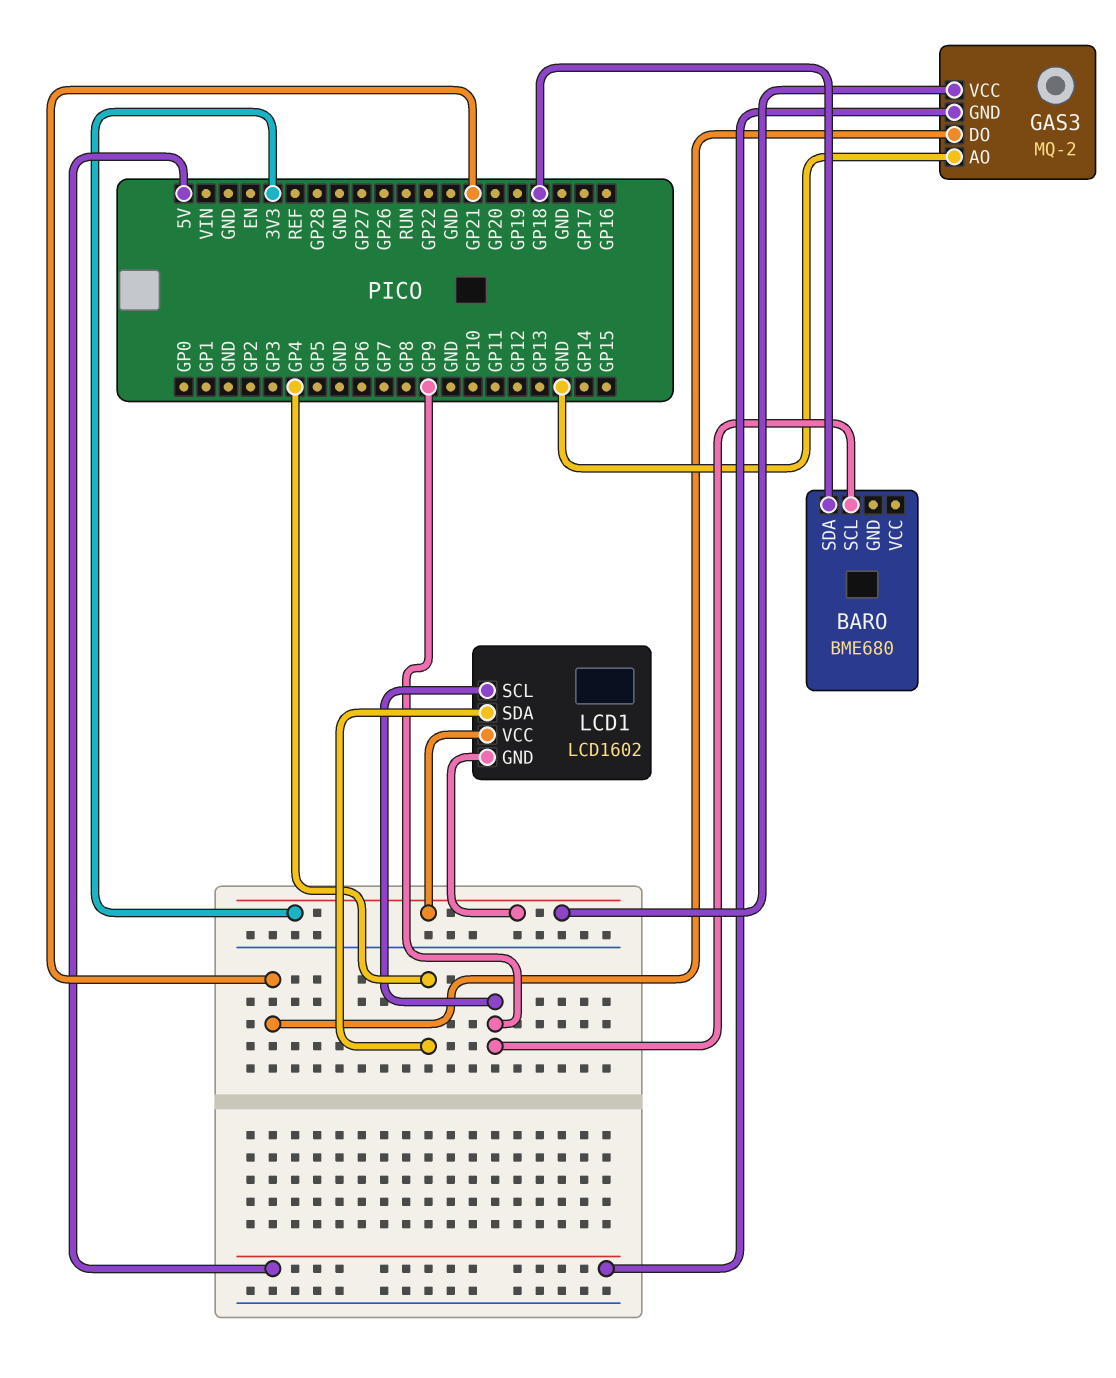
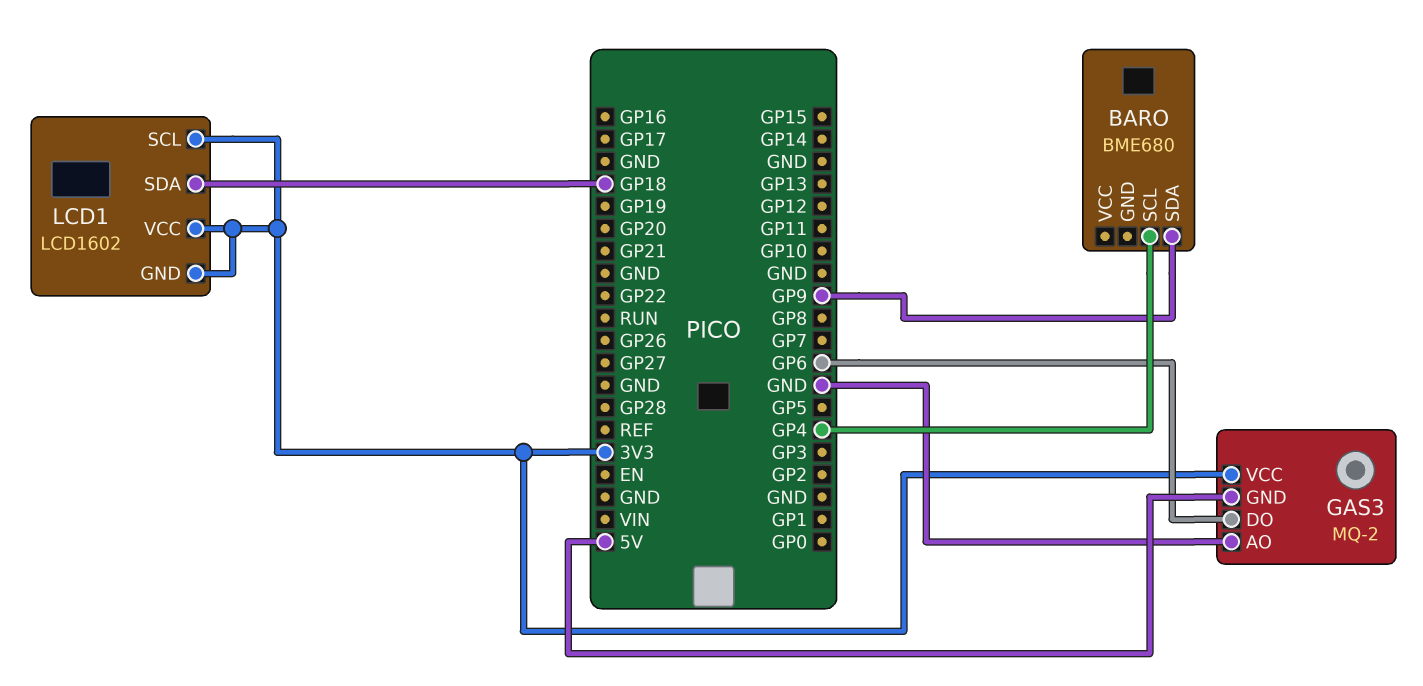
BARO pin SCL: GP9 -> GP4
BARO pin SDA: GP18 -> GP9
GAS3 pin DO: GP21 -> GP6
LCD1 pin SCL: GP9 -> 3V3
LCD1 pin SDA: GP4 -> GP18

